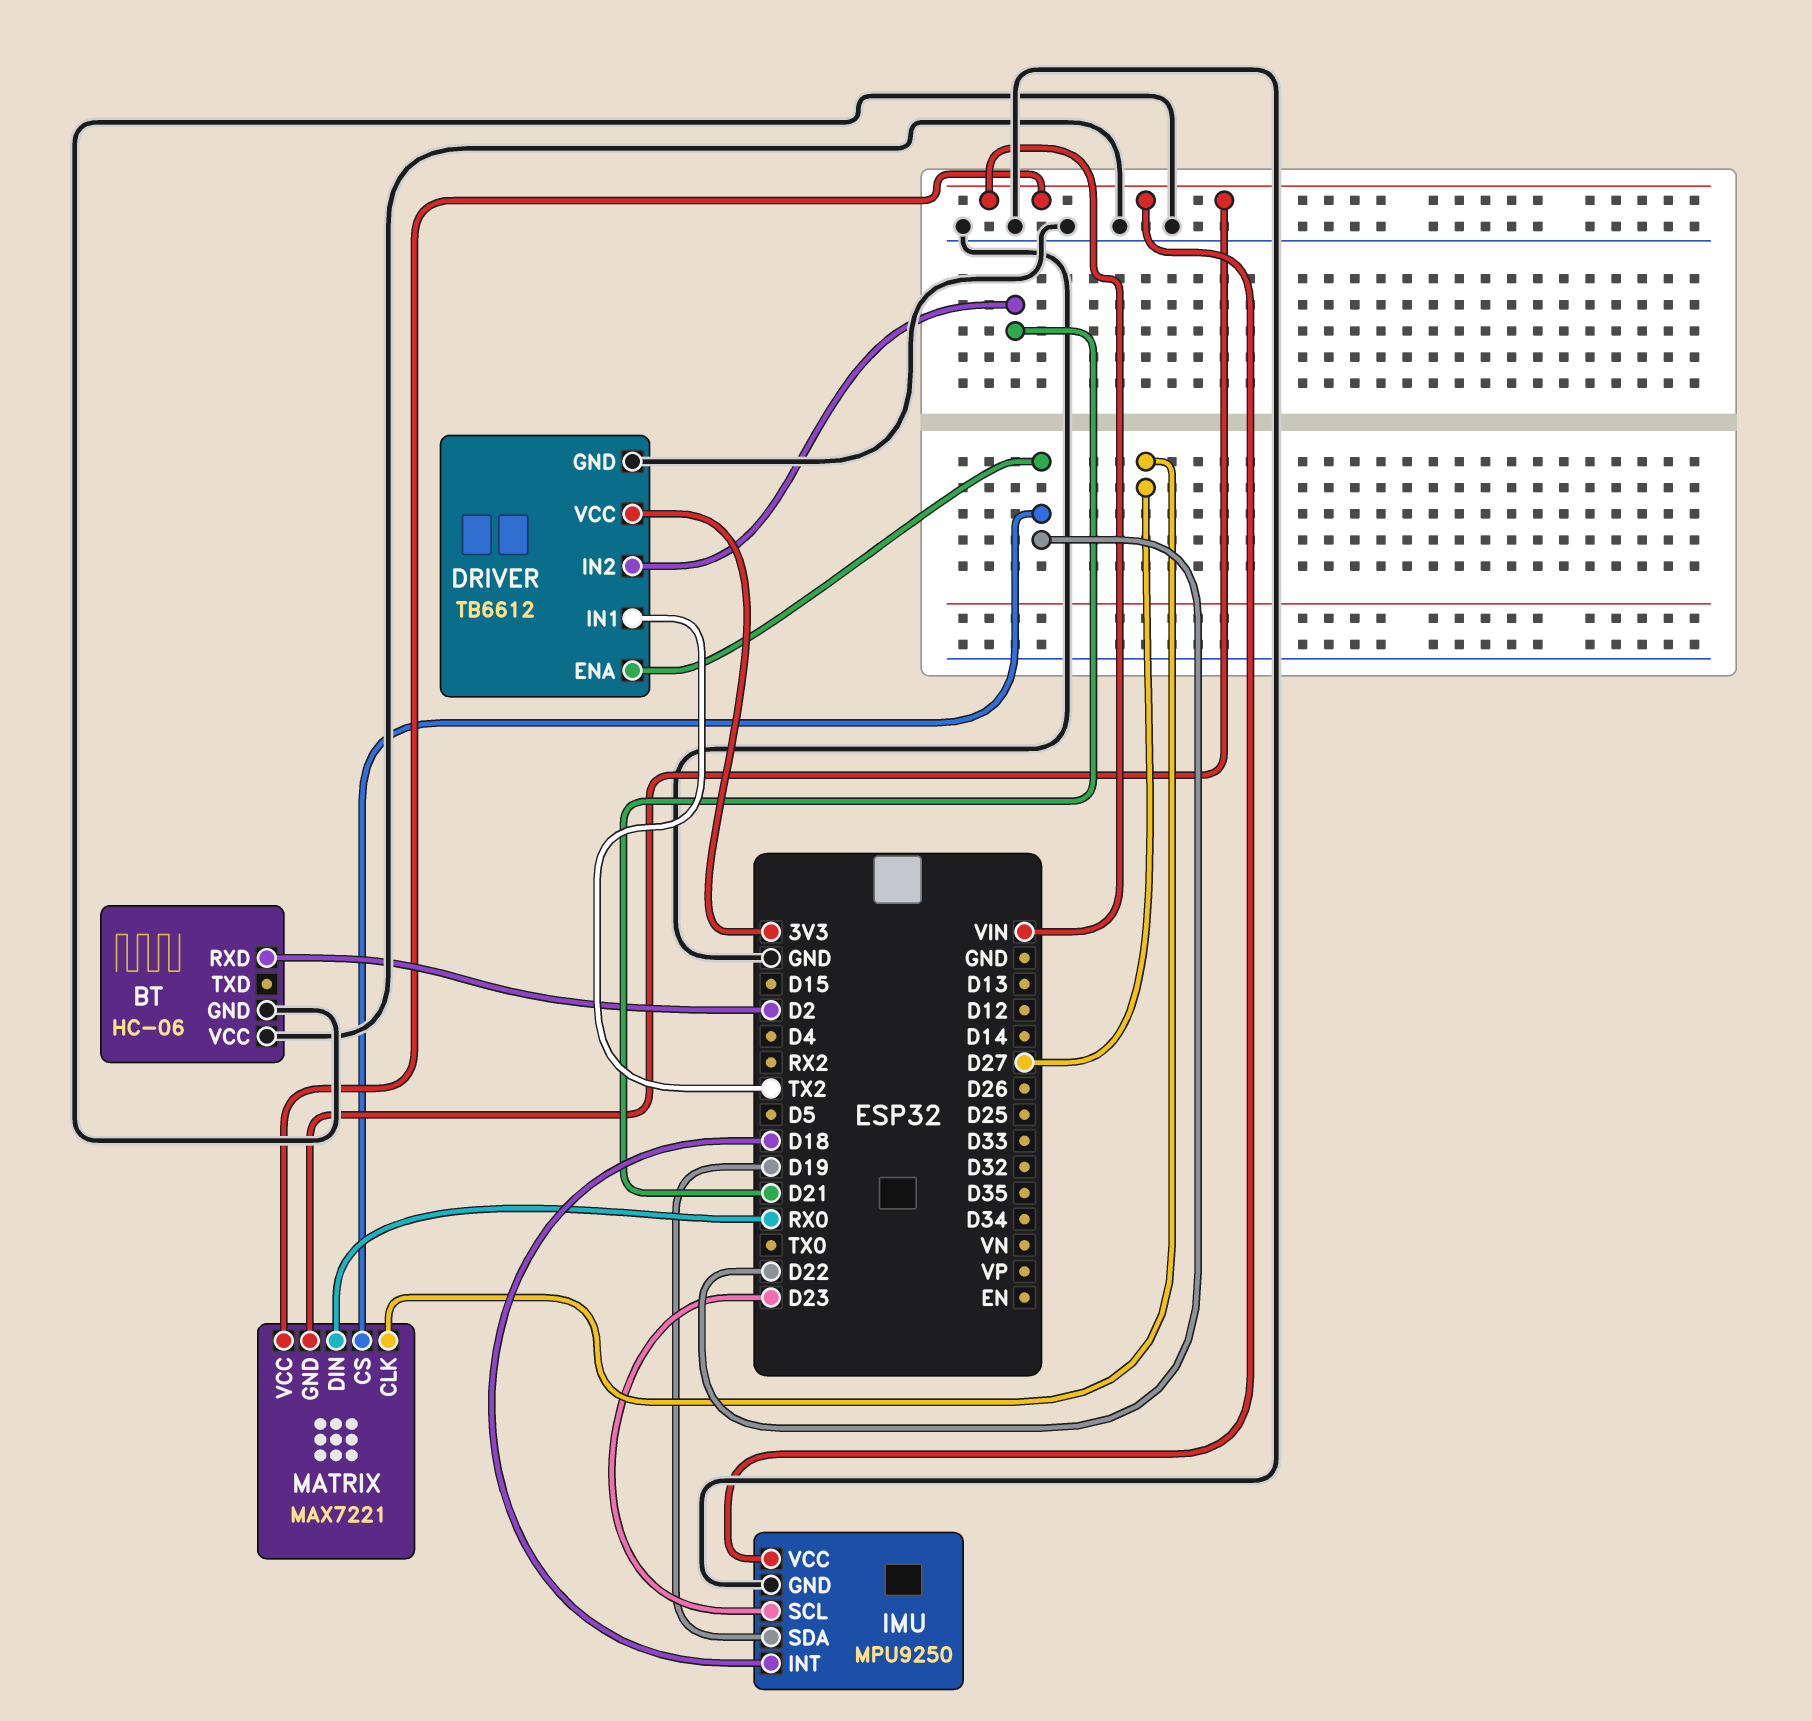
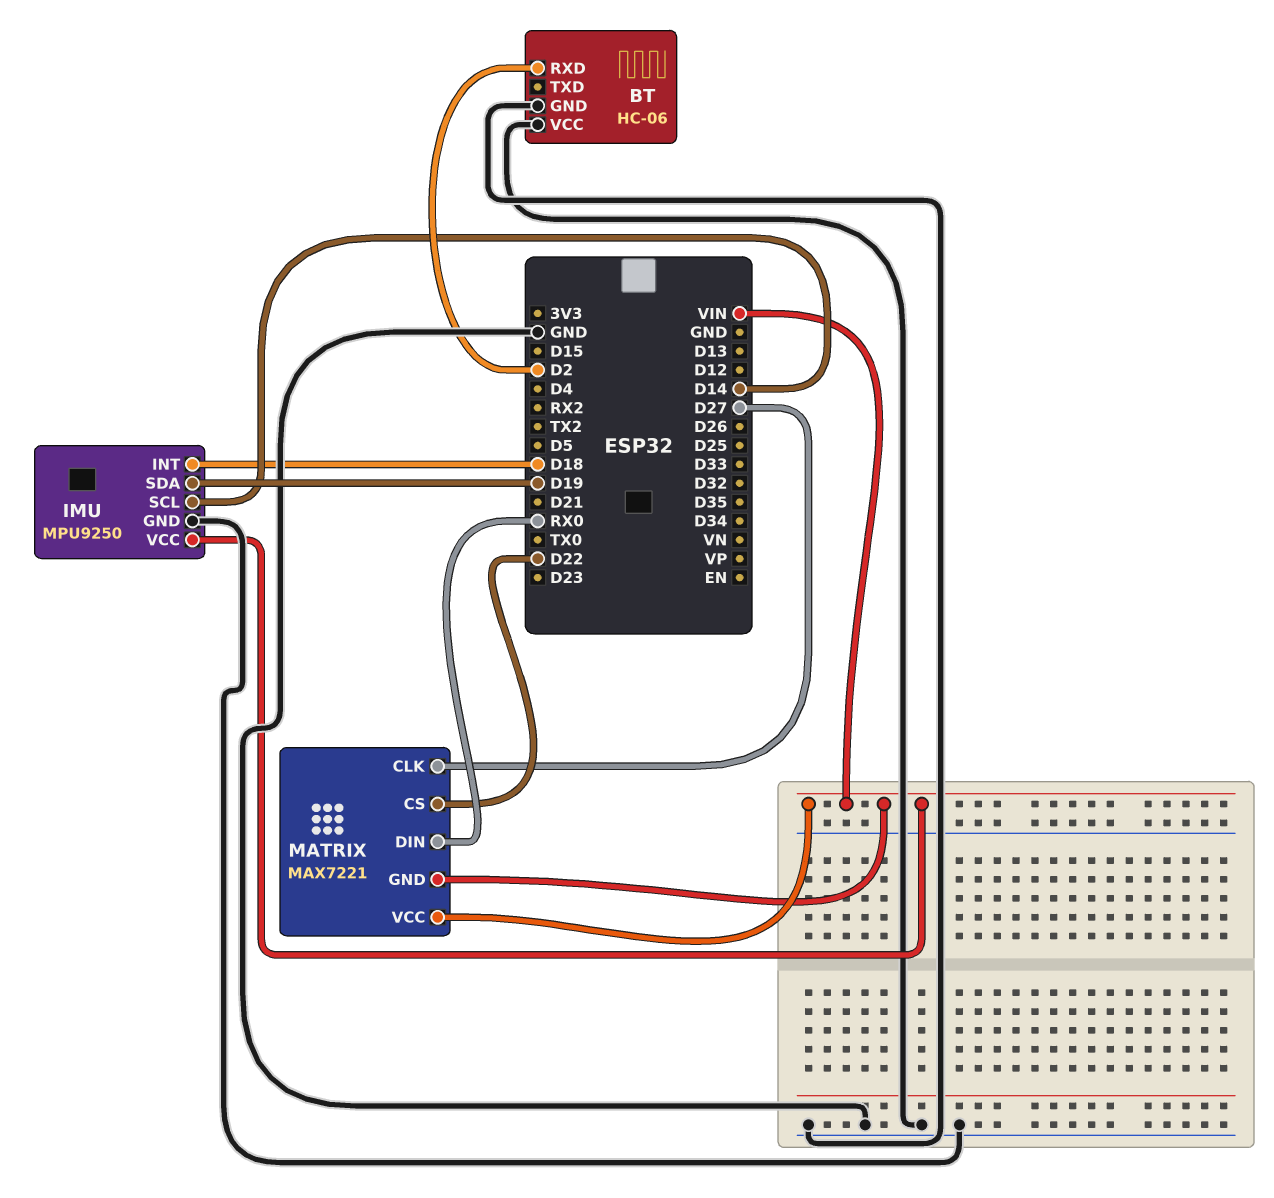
DRIVER: TB6612 -> none
DRIVER pin ENA: D22 -> none
DRIVER pin GND: GND -> none
DRIVER pin IN1: TX2 -> none
DRIVER pin IN2: D21 -> none
DRIVER pin VCC: 3V3 -> none
IMU pin SCL: D23 -> D14

